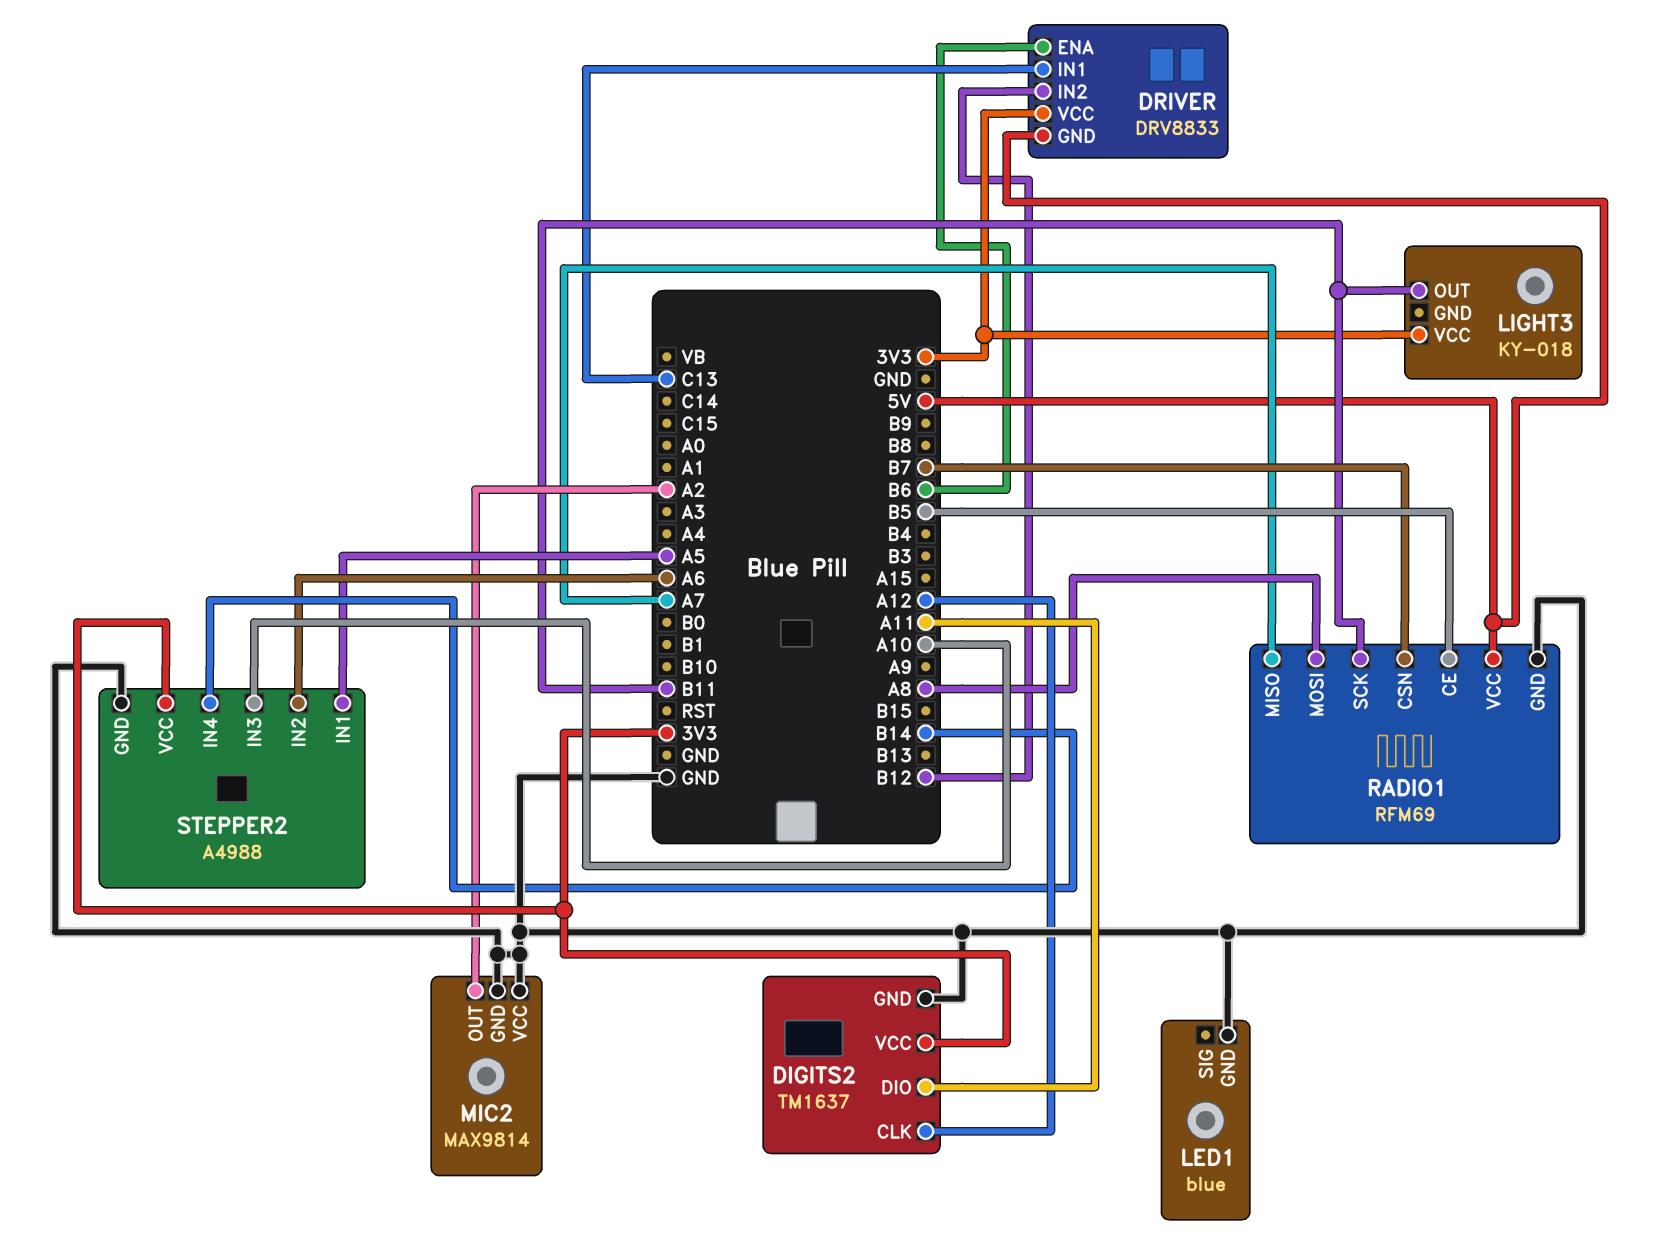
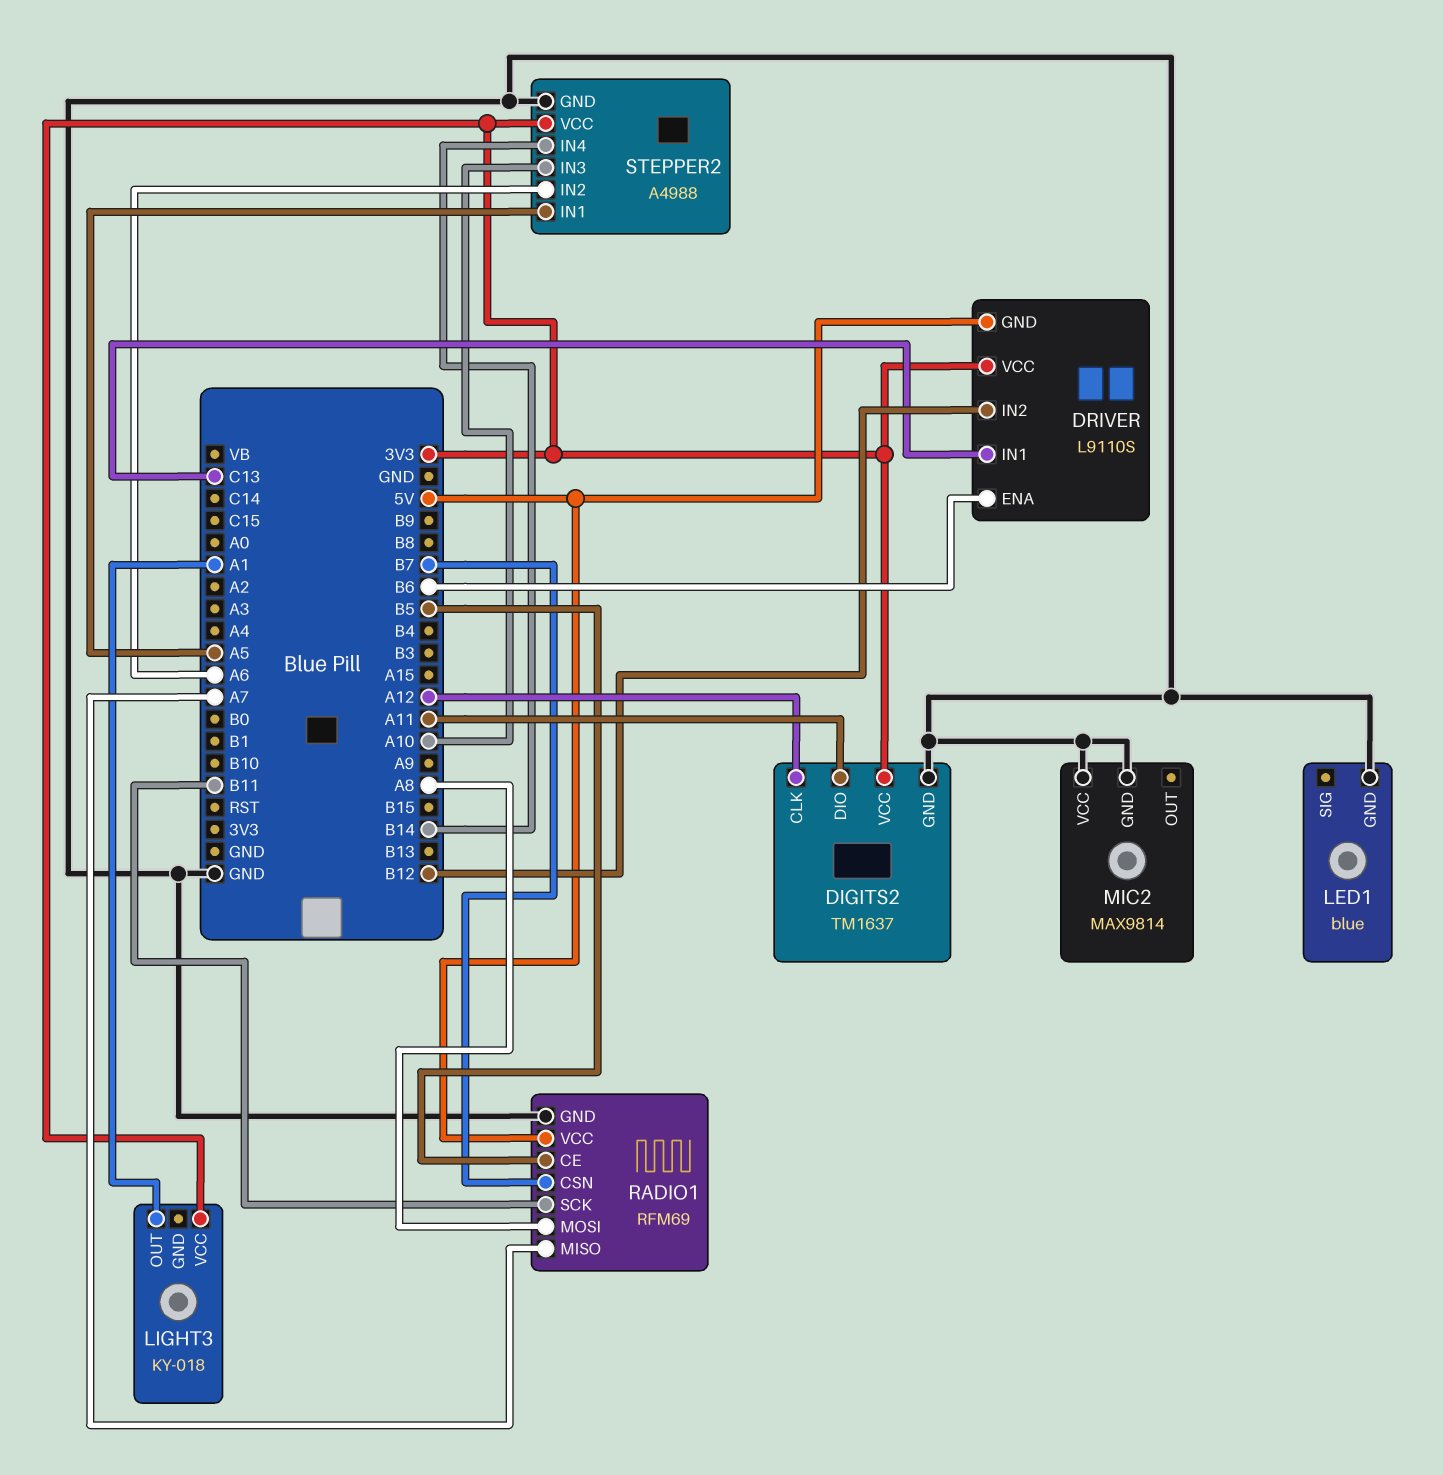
DRIVER: DRV8833 -> L9110S
LIGHT3 pin OUT: B11 -> A1
MIC2 pin OUT: A2 -> none

